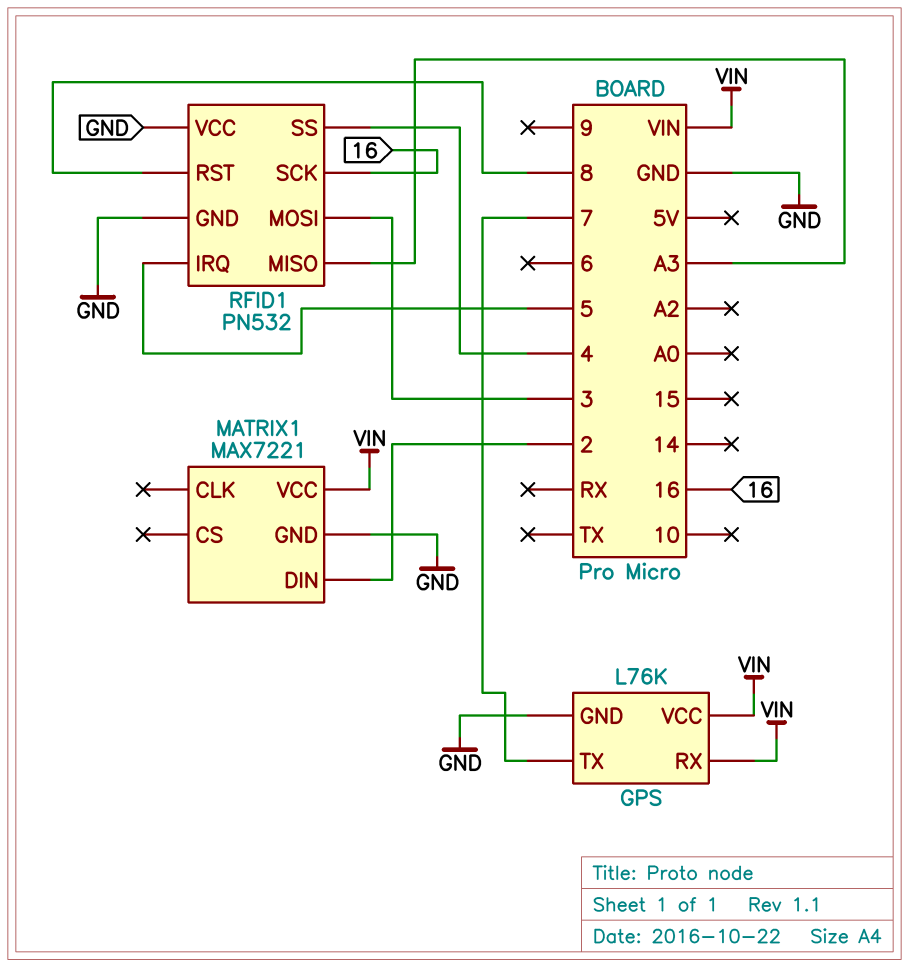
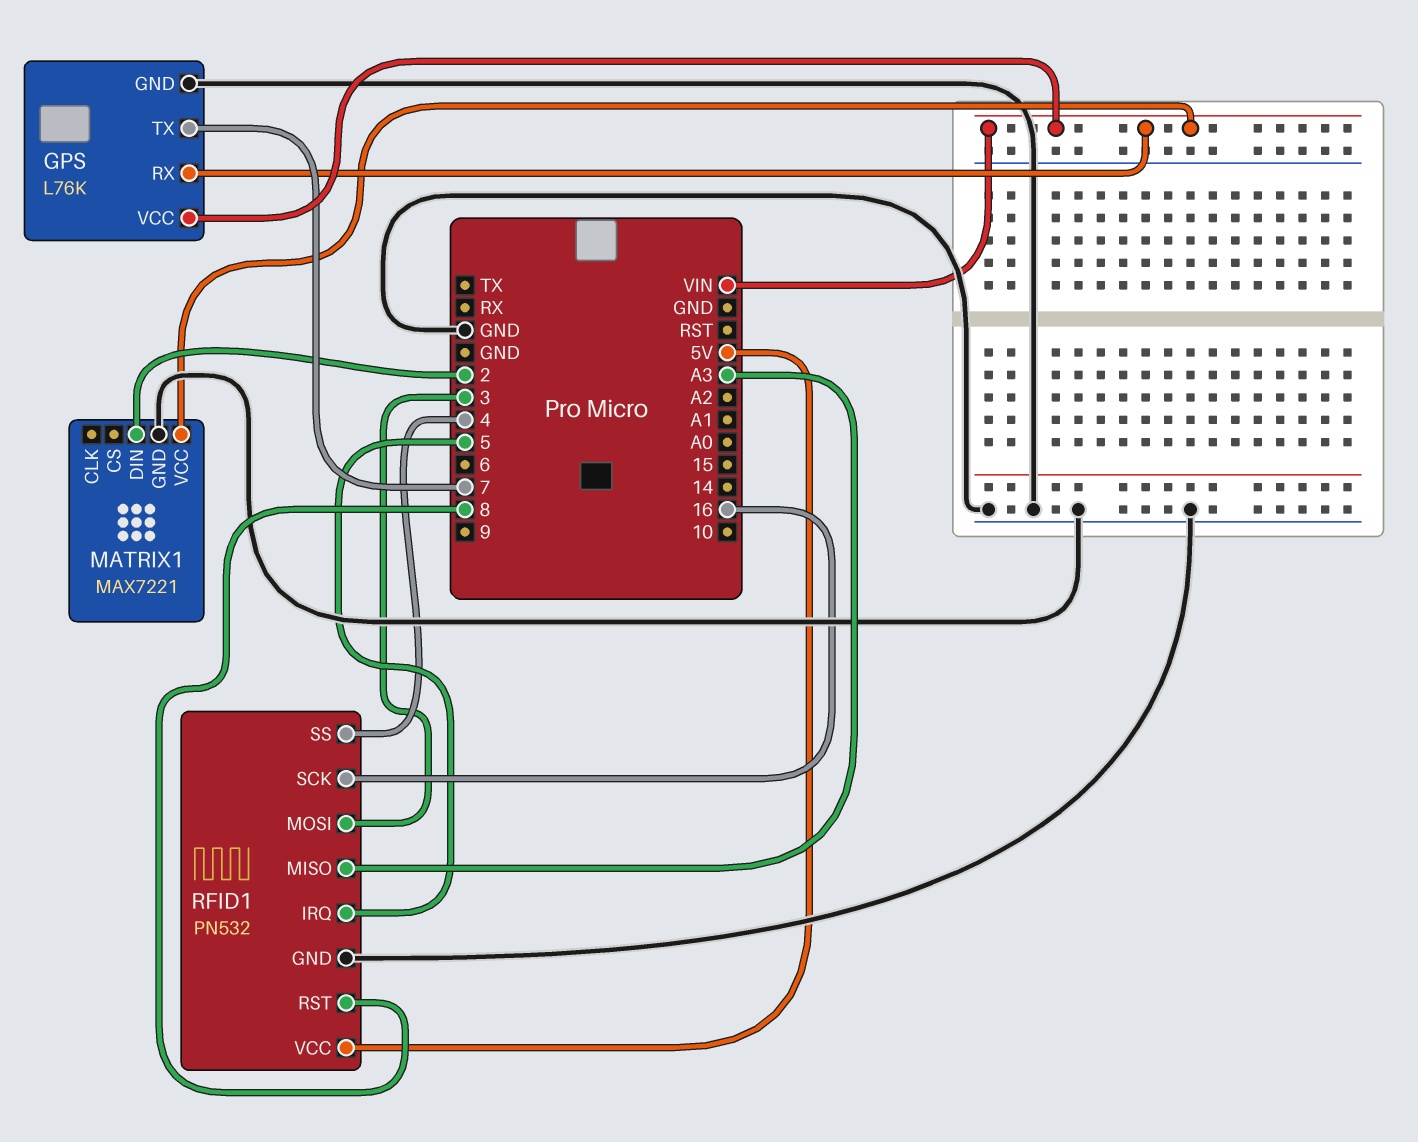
RFID1 pin VCC: GND -> 5V

